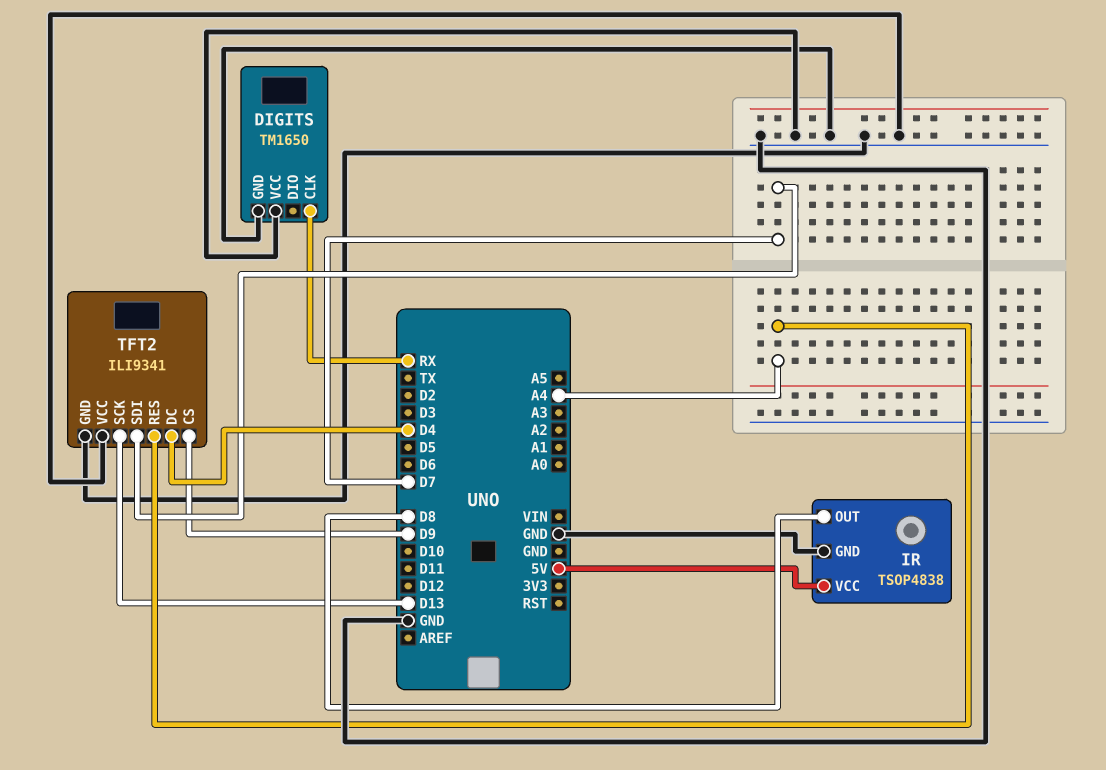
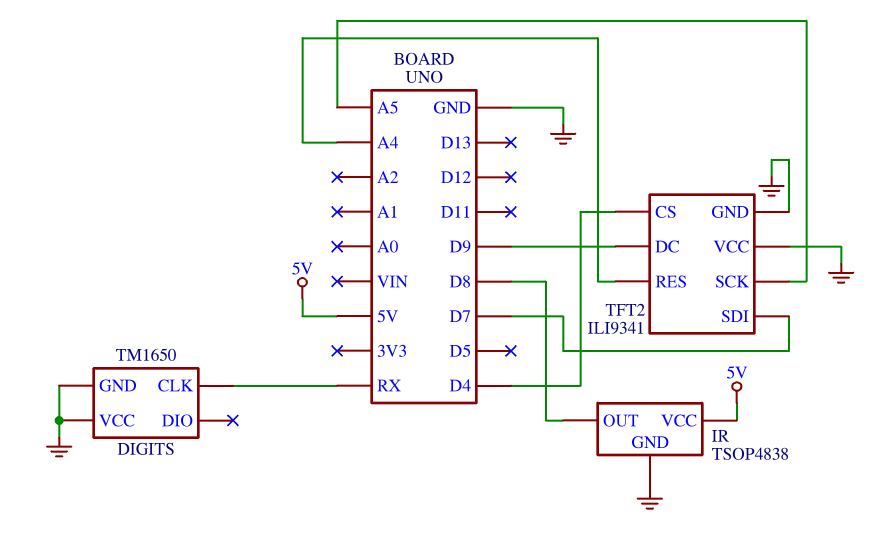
TFT2 pin CS: D9 -> D4
TFT2 pin DC: D4 -> D9
TFT2 pin SCK: D13 -> A5

